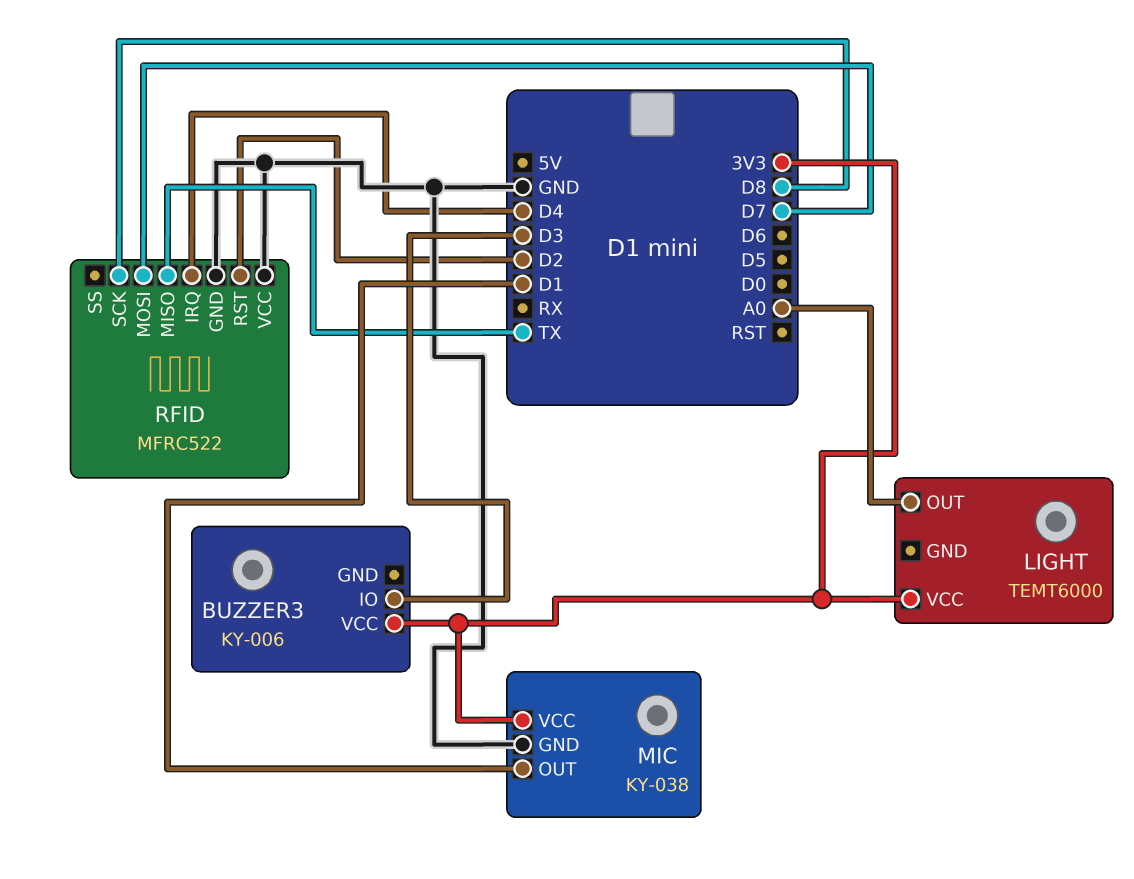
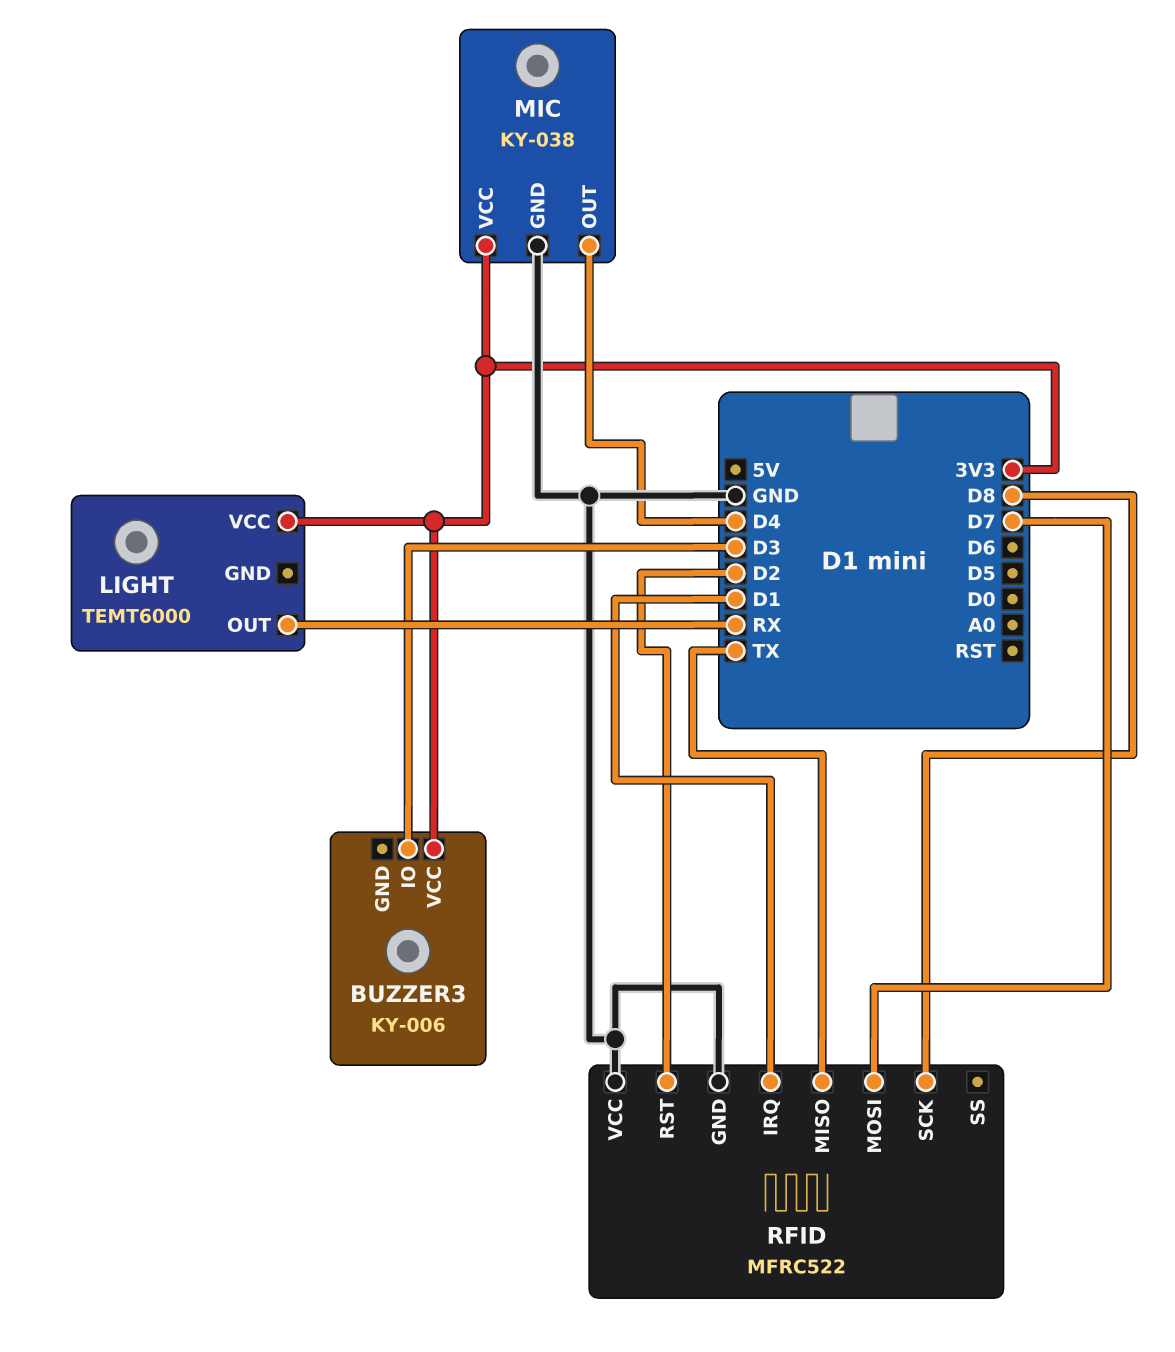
LIGHT pin OUT: A0 -> RX
MIC pin OUT: D1 -> D4
RFID pin IRQ: D4 -> D1

